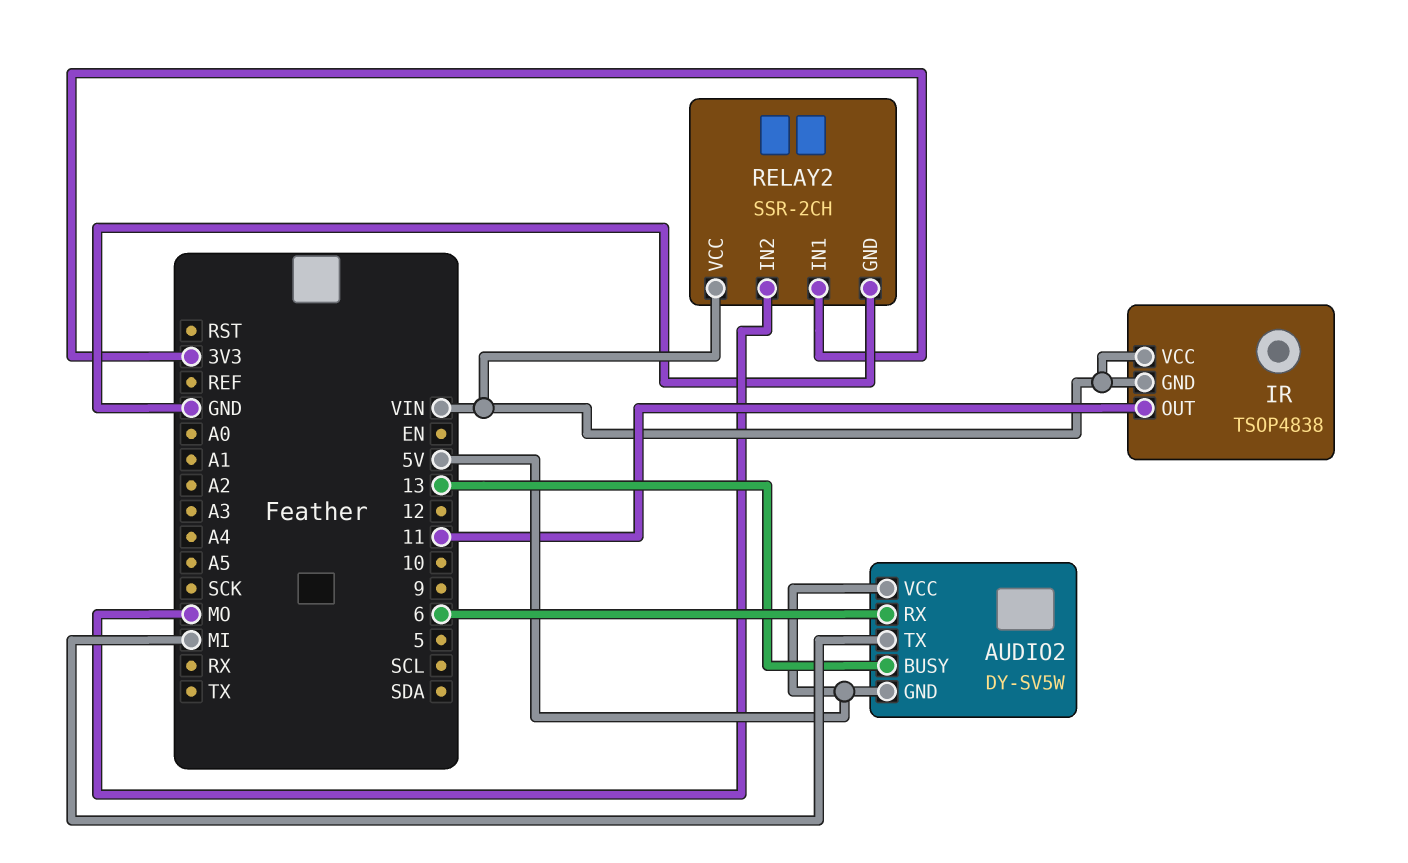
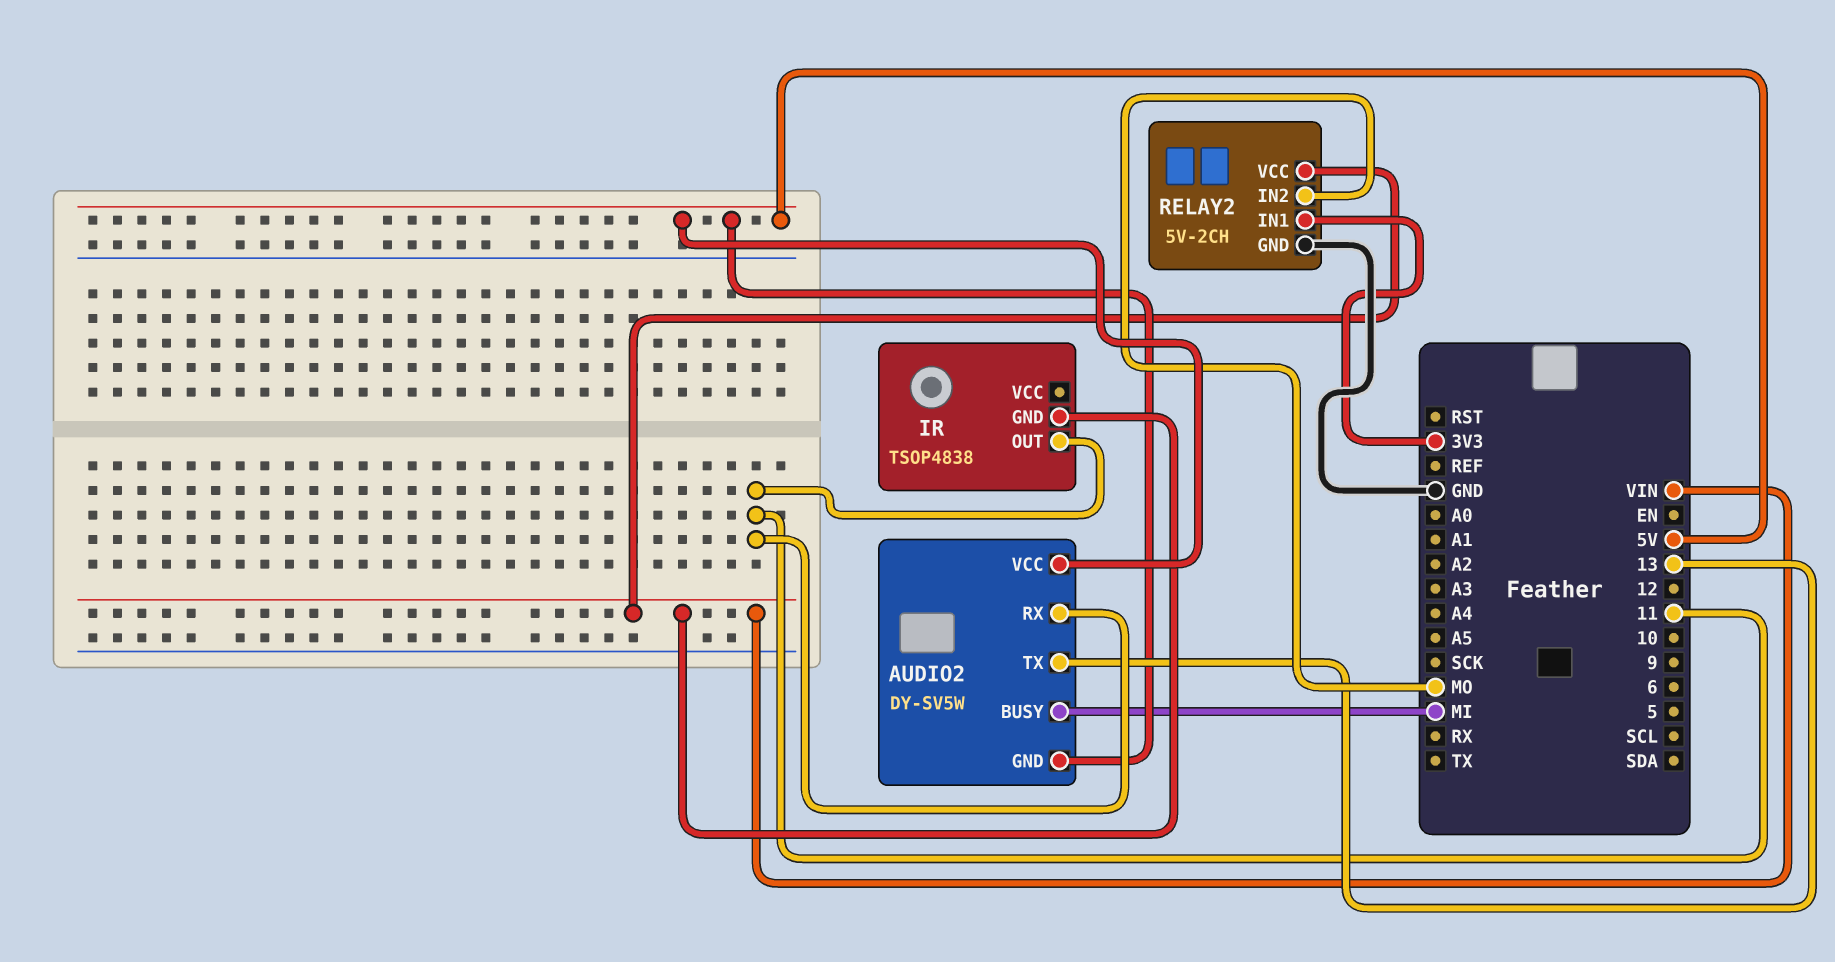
AUDIO2 pin BUSY: 13 -> MI
AUDIO2 pin RX: 6 -> 11
AUDIO2 pin TX: MI -> 13
IR pin VCC: VIN -> none
RELAY2: SSR-2CH -> 5V-2CH

